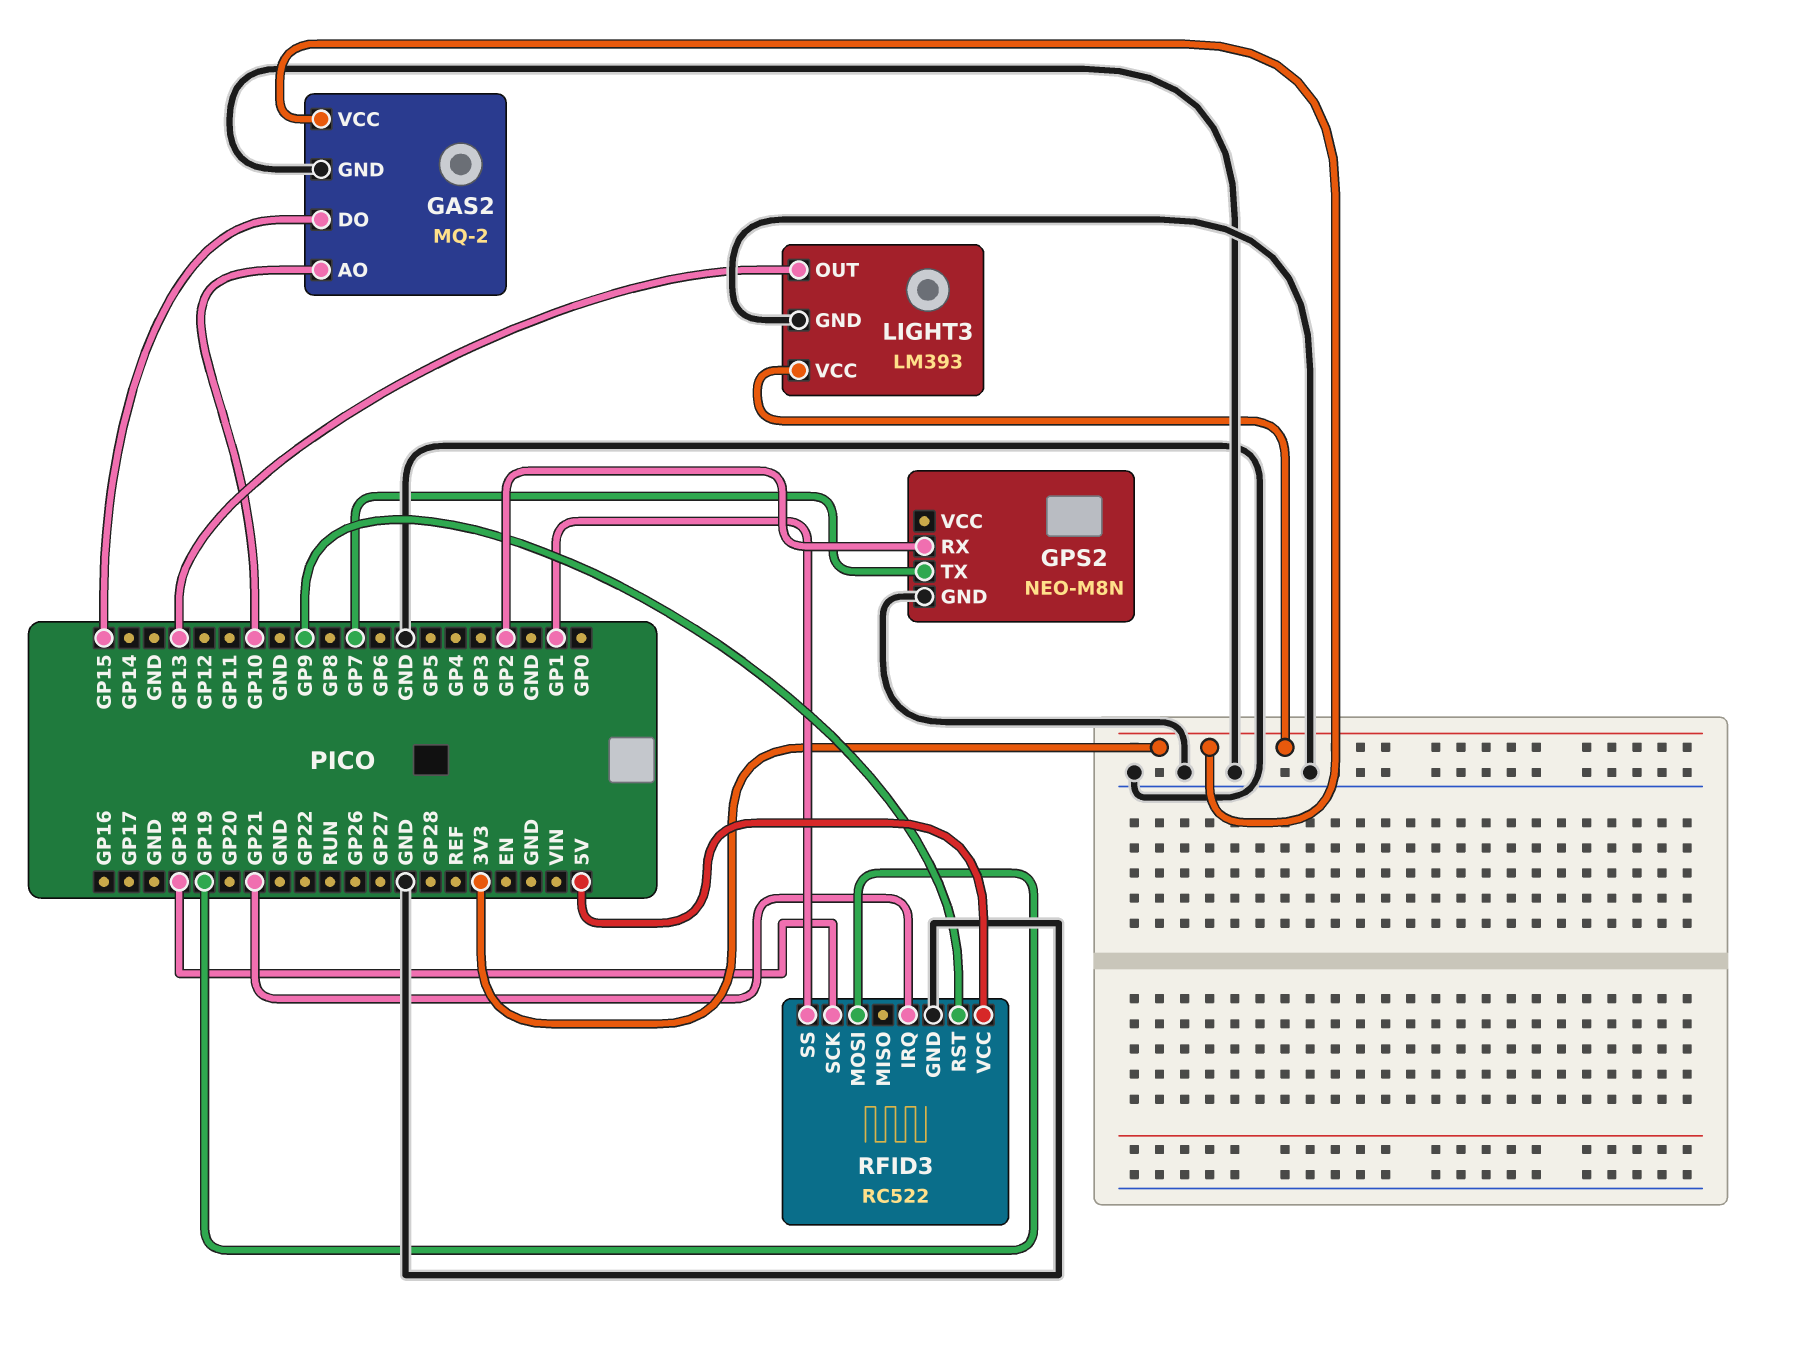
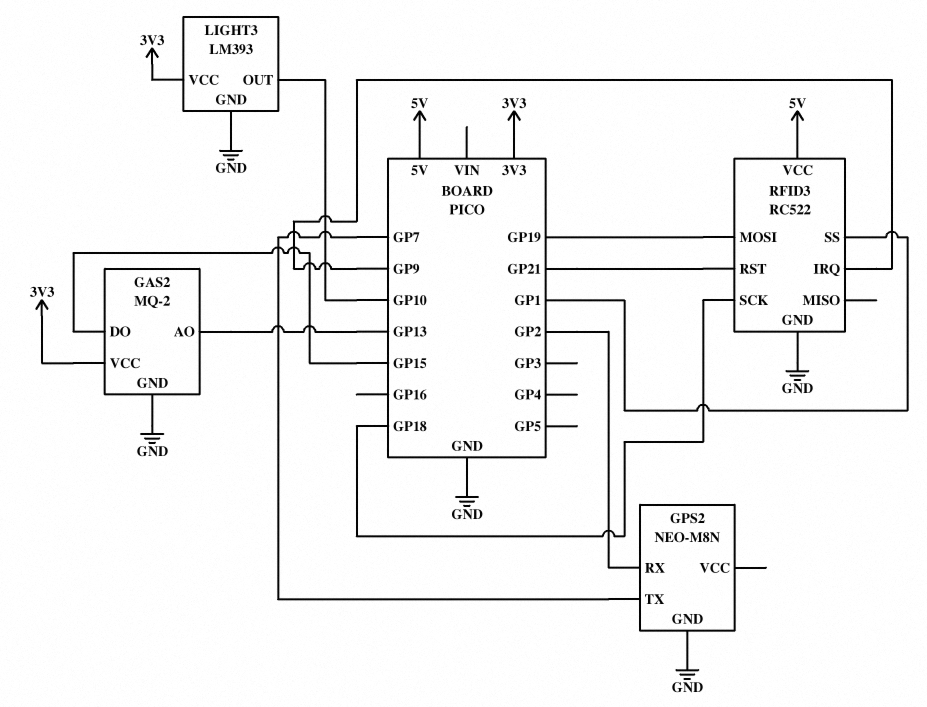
GAS2 pin AO: GP10 -> GP13
LIGHT3 pin OUT: GP13 -> GP10
RFID3 pin IRQ: GP21 -> GP9
RFID3 pin RST: GP9 -> GP21

